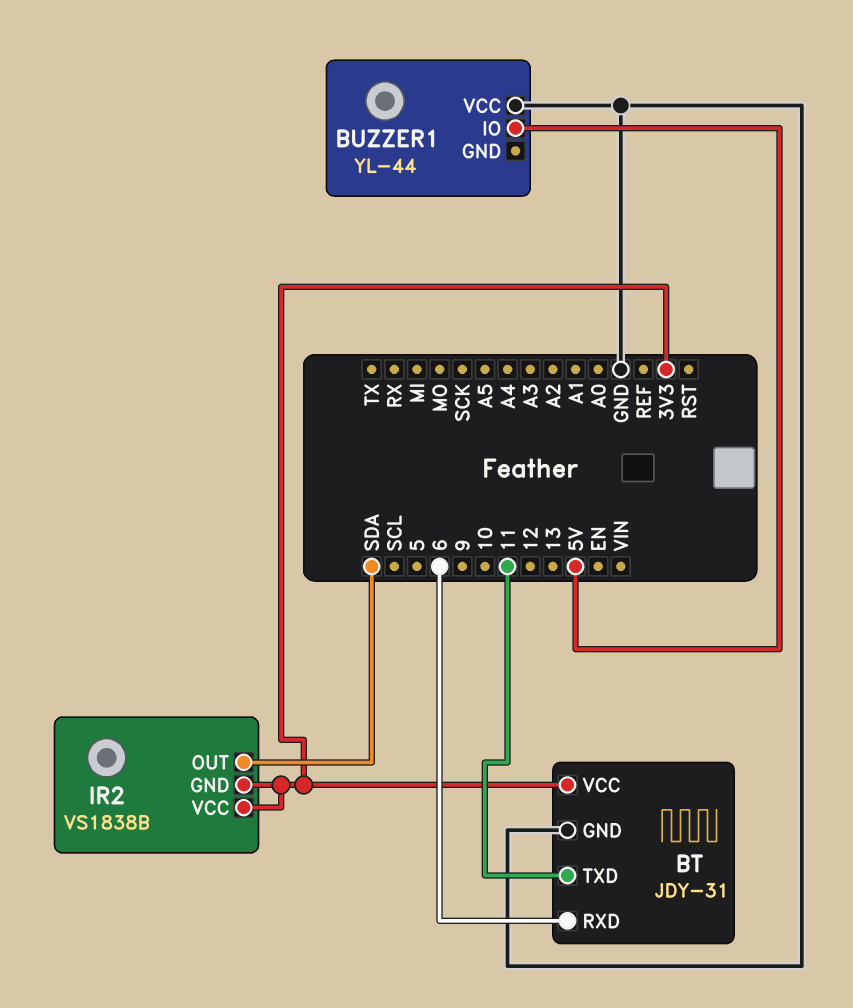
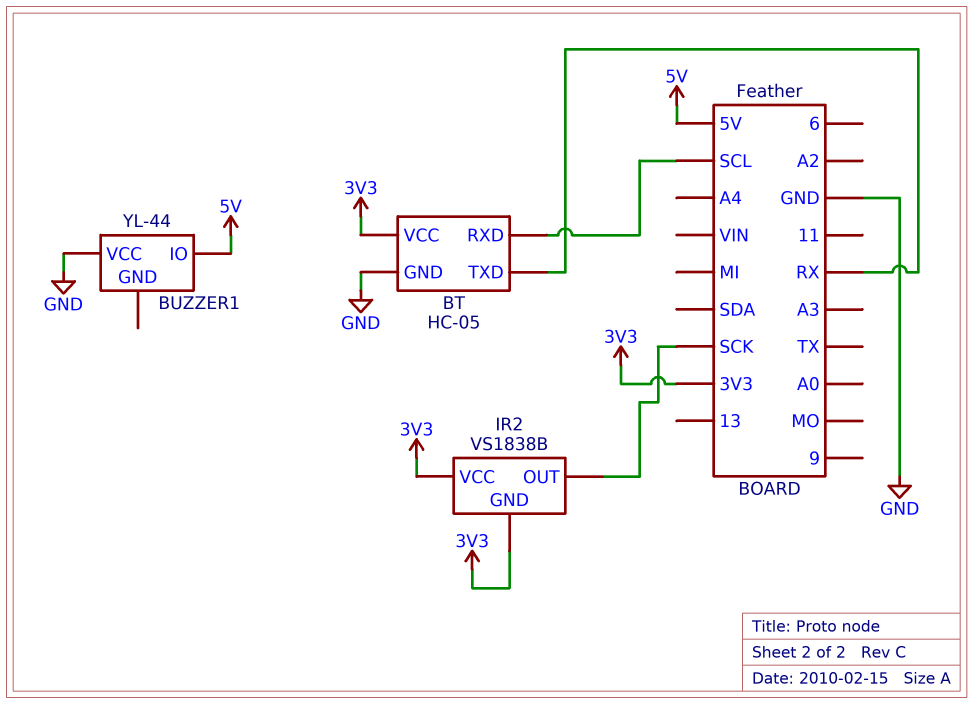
BT: JDY-31 -> HC-05
BT pin RXD: 6 -> SCL
BT pin TXD: 11 -> RX
IR2 pin OUT: SDA -> SCK

